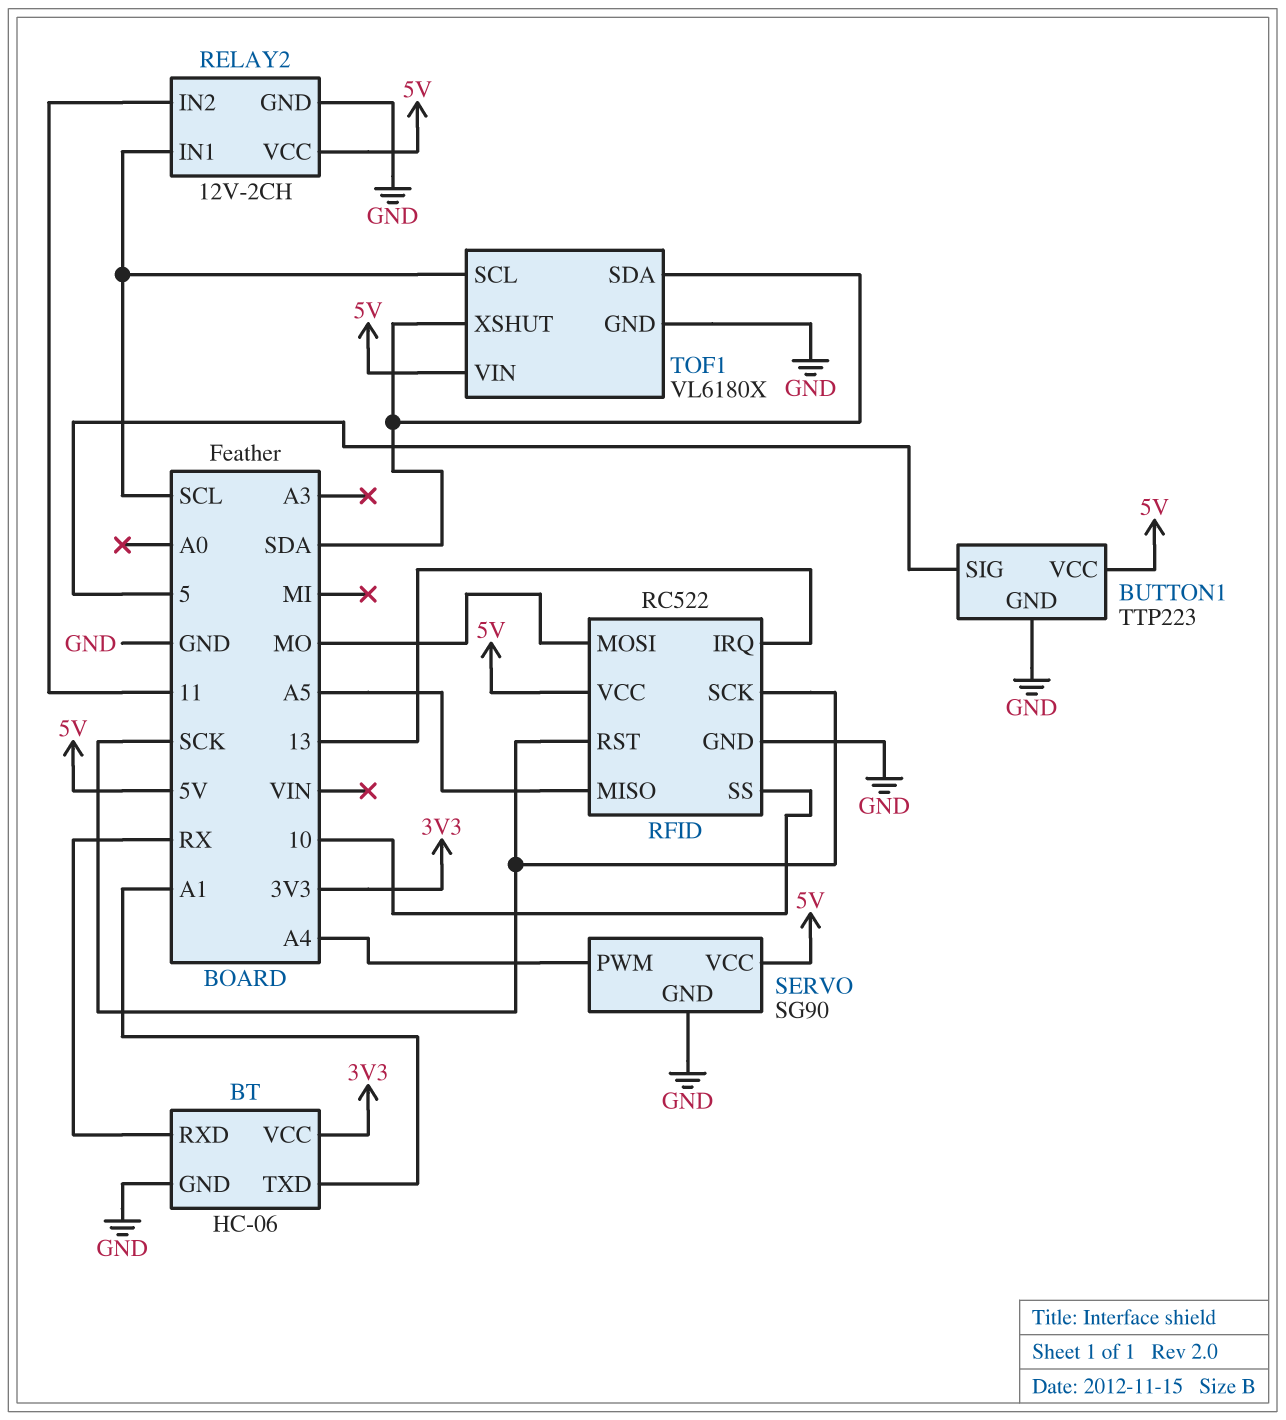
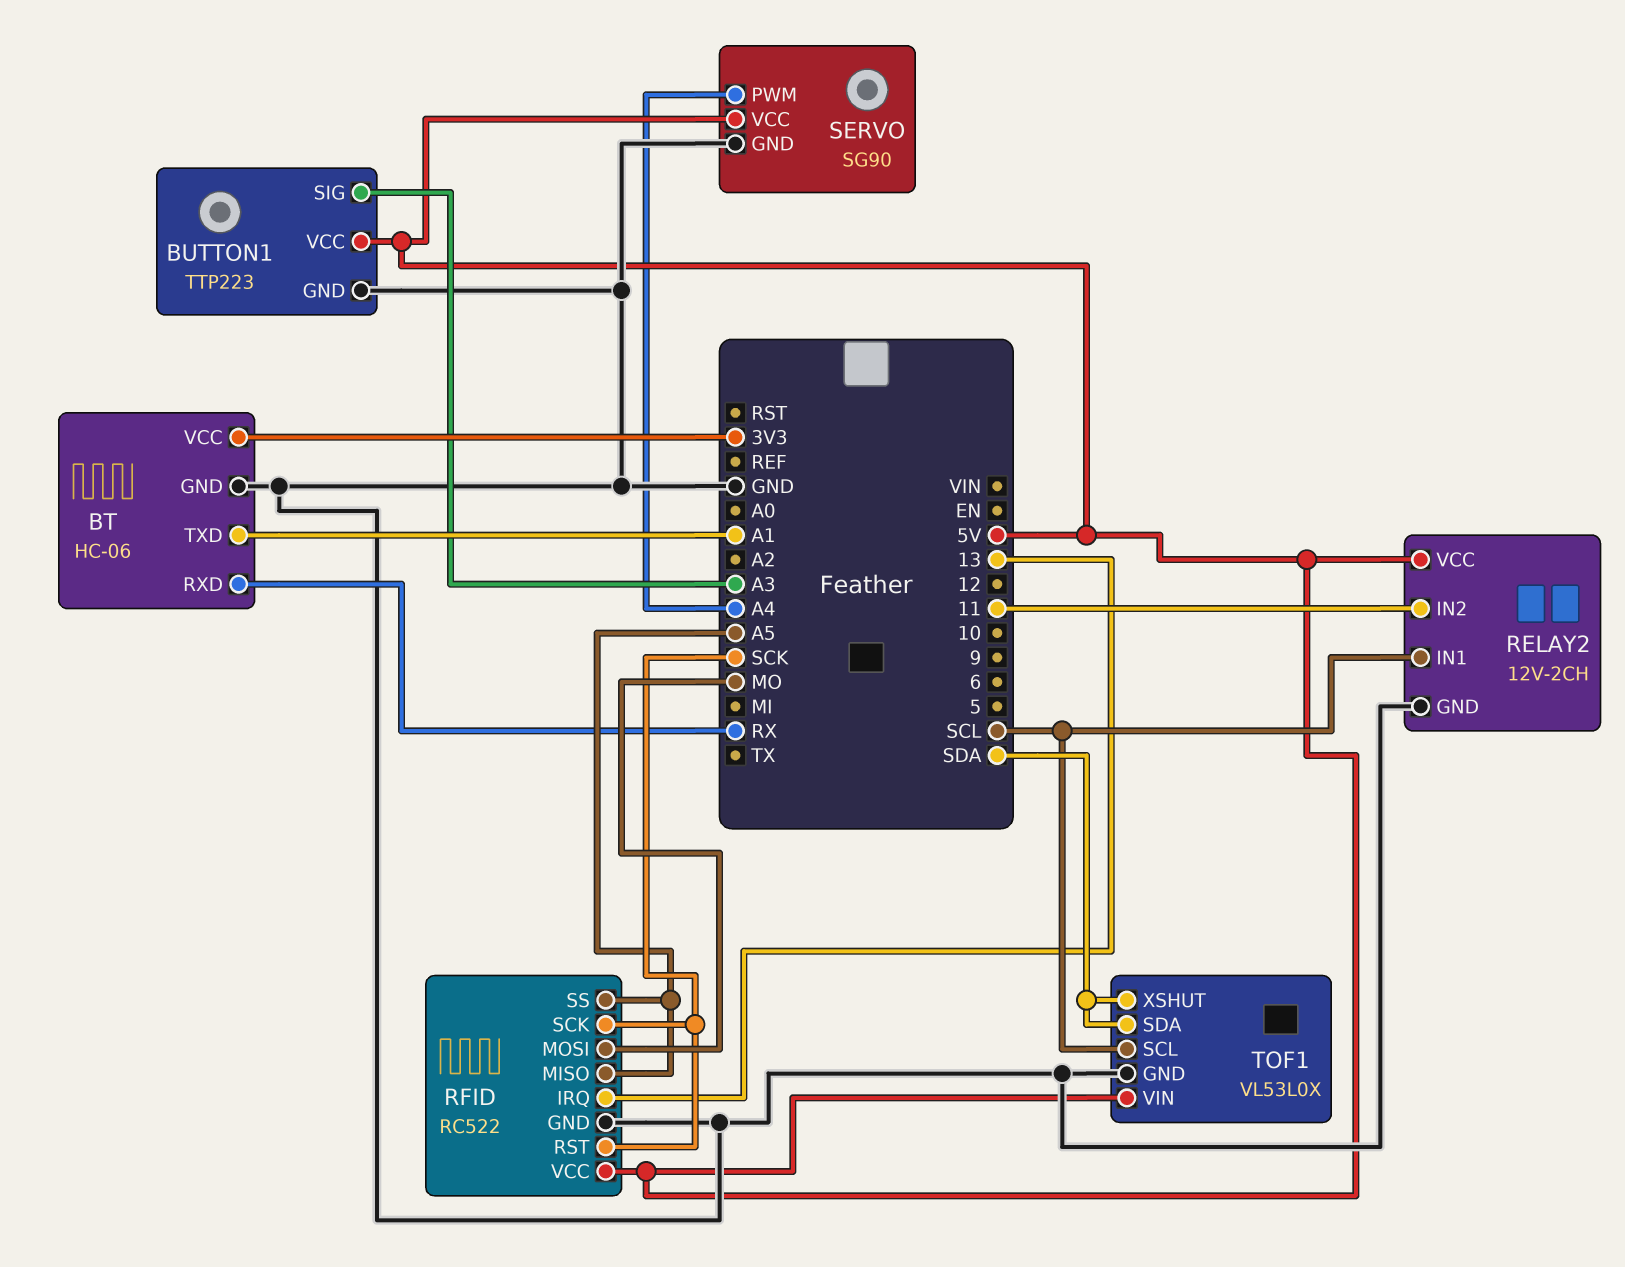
BUTTON1 pin SIG: 5 -> A3
RFID pin SS: 10 -> A5
TOF1: VL6180X -> VL53L0X

